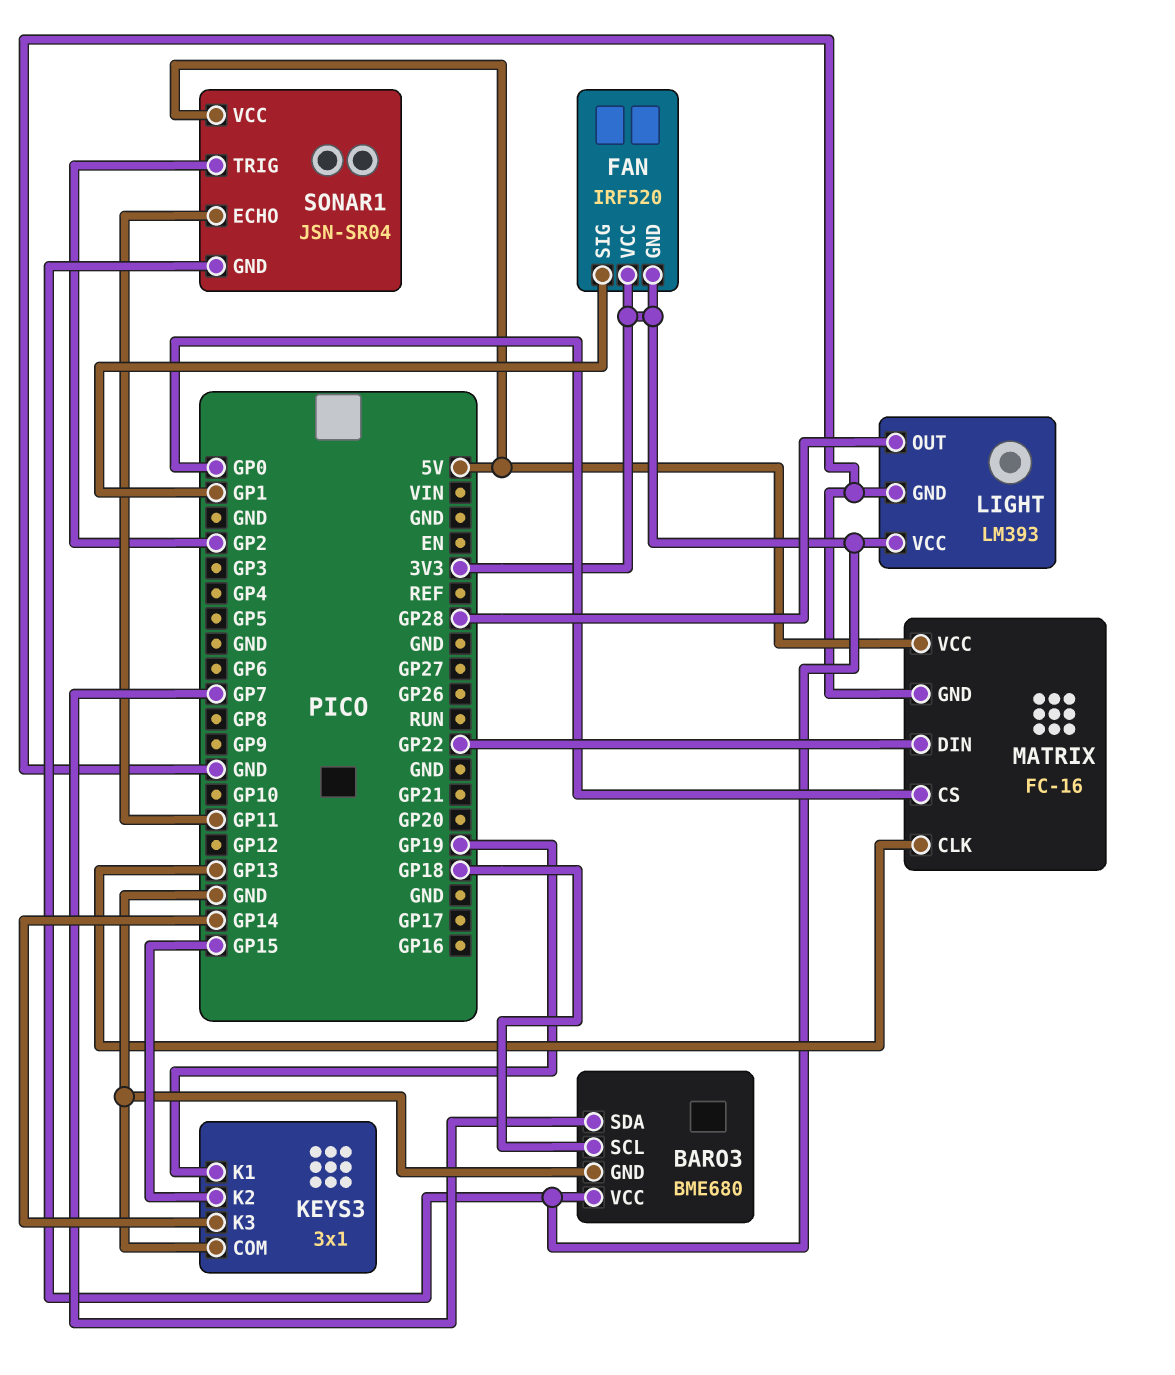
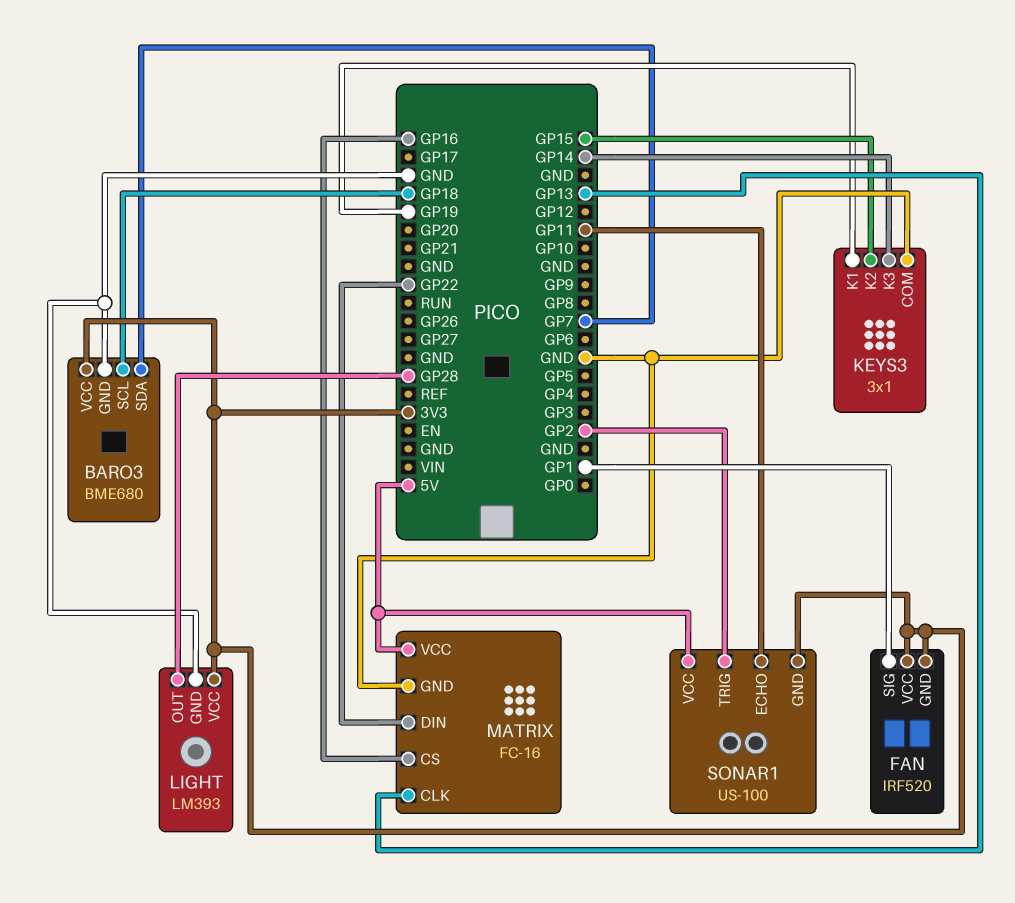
MATRIX pin CS: GP0 -> GP16
SONAR1: JSN-SR04 -> US-100

